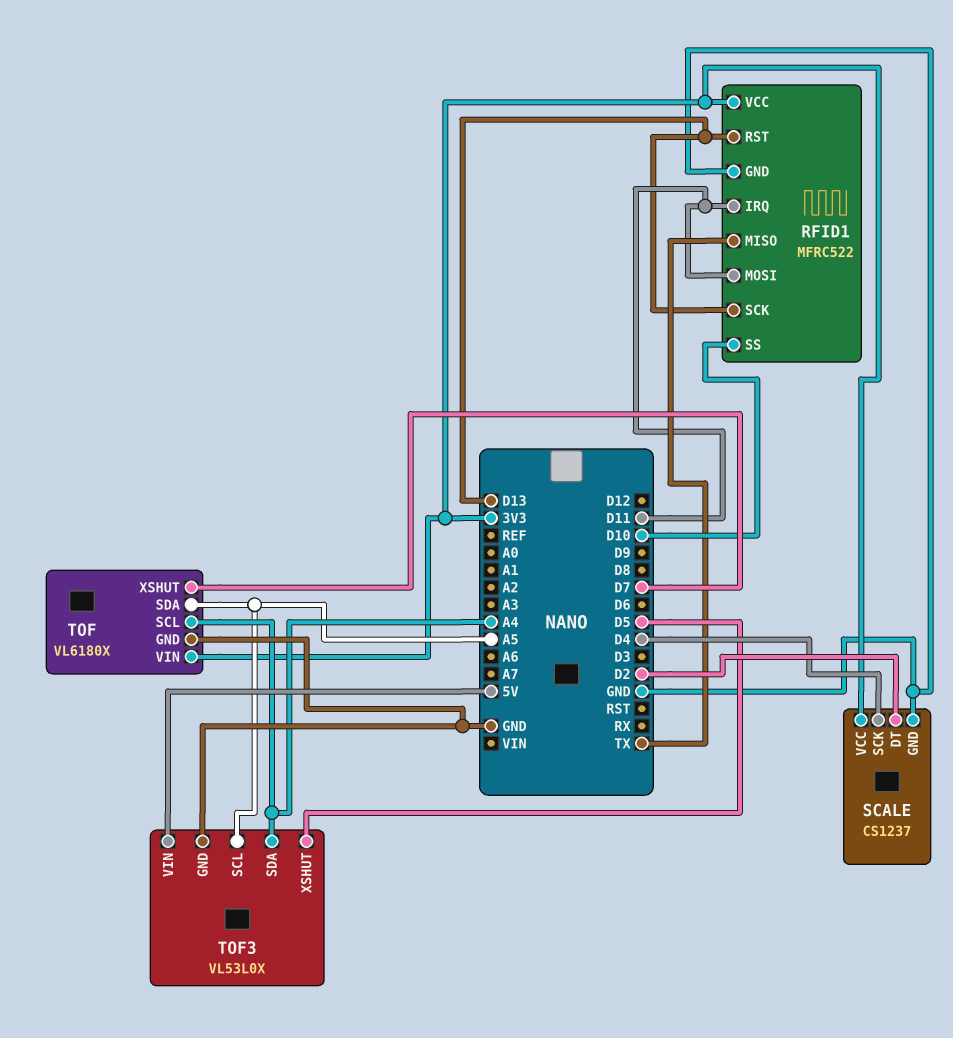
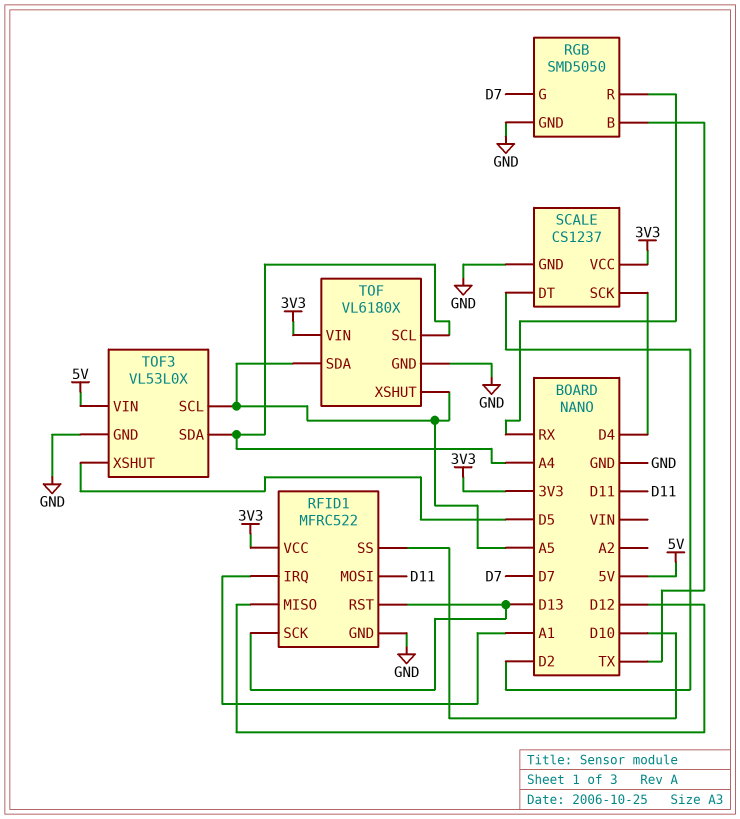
RFID1 pin IRQ: D11 -> A1
RFID1 pin MISO: TX -> D12
RGB: none -> SMD5050
RGB pin B: none -> TX
RGB pin G: none -> D7
RGB pin GND: none -> GND
RGB pin R: none -> RX
TOF pin XSHUT: D7 -> A5

